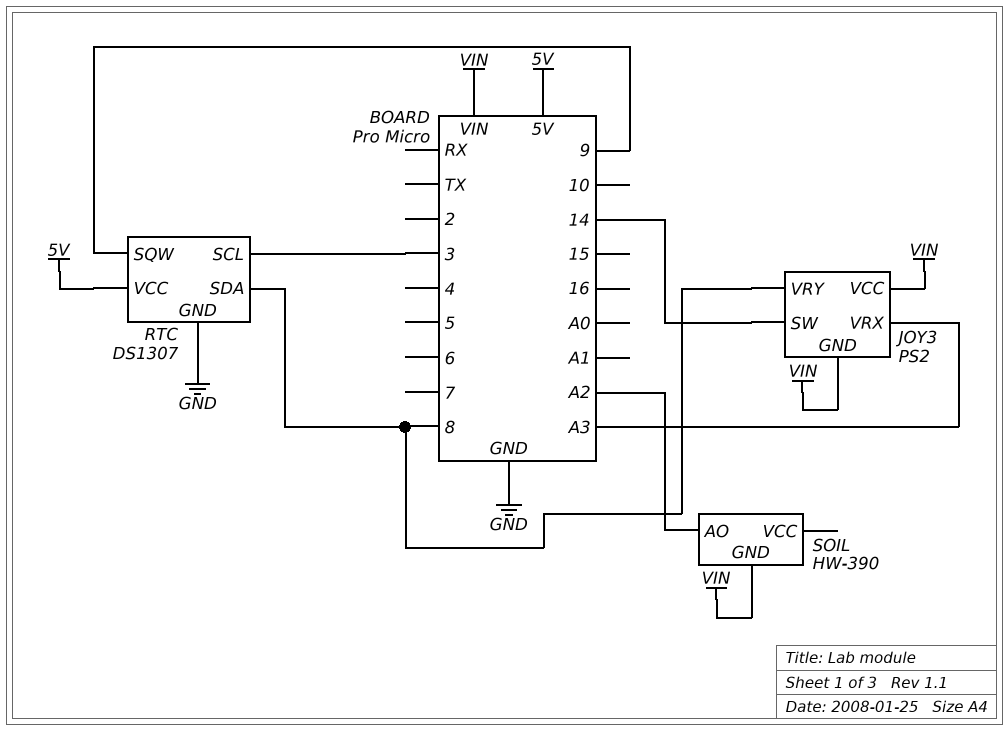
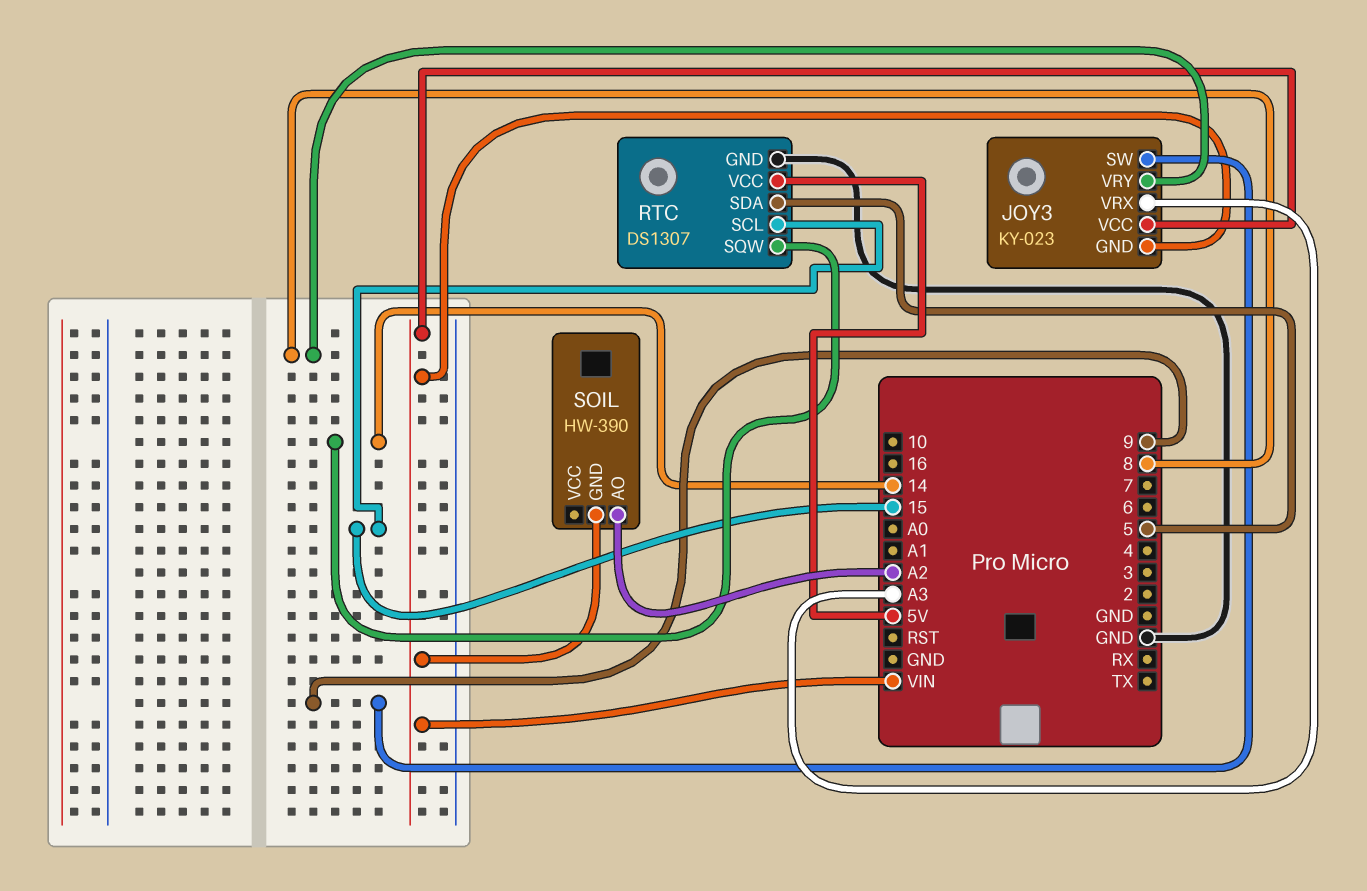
JOY3: PS2 -> KY-023
JOY3 pin SW: 14 -> 9
RTC pin SCL: 3 -> 15
RTC pin SDA: 8 -> 5
RTC pin SQW: 9 -> 14

